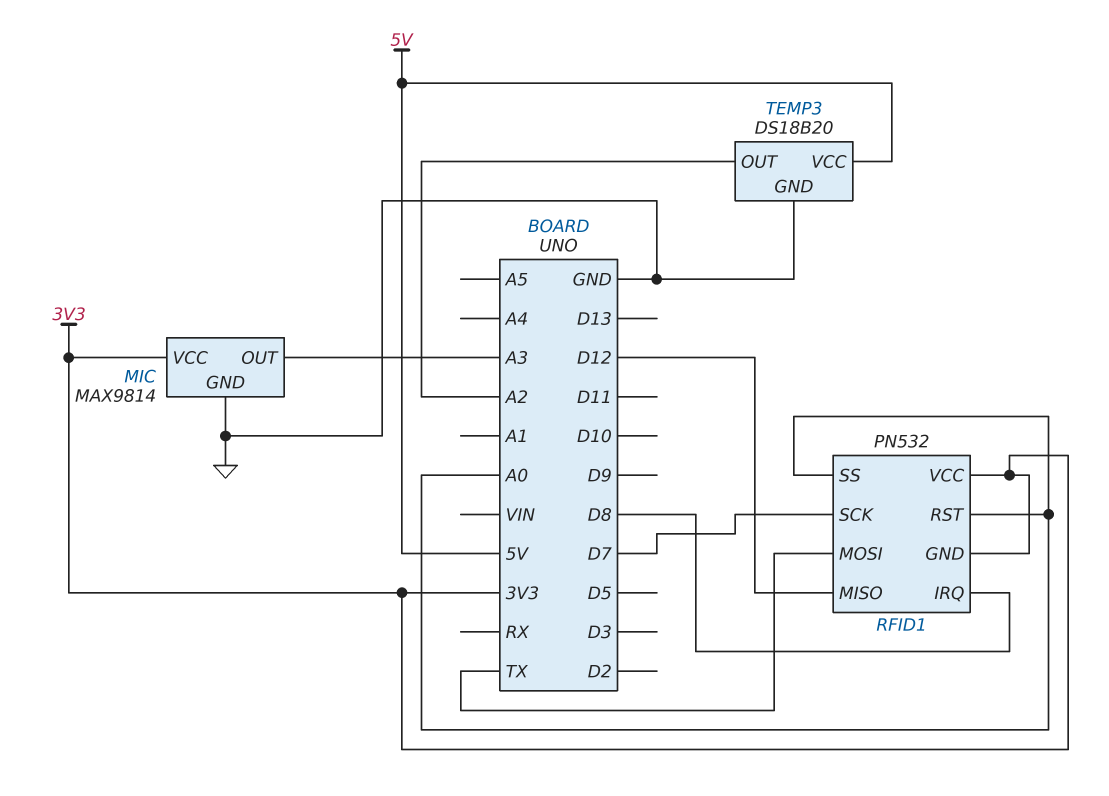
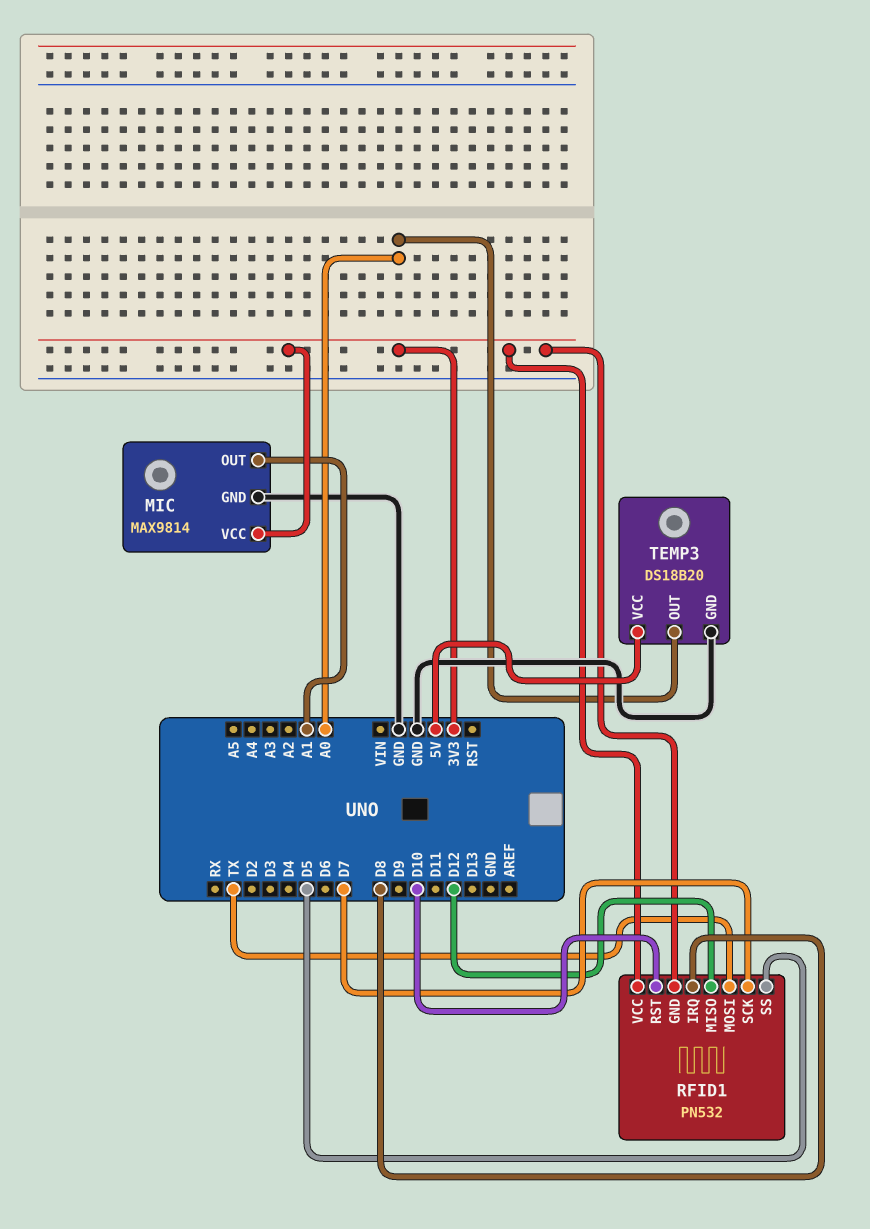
MIC pin OUT: A3 -> A1
RFID1 pin RST: A0 -> D10
RFID1 pin SS: A0 -> D5
TEMP3 pin OUT: A2 -> A0

